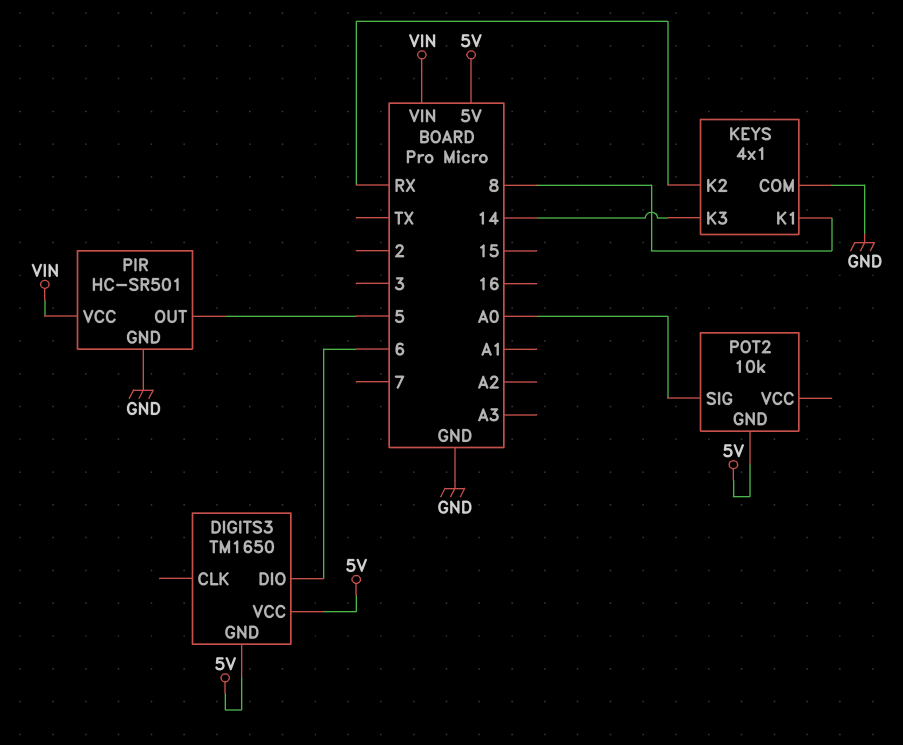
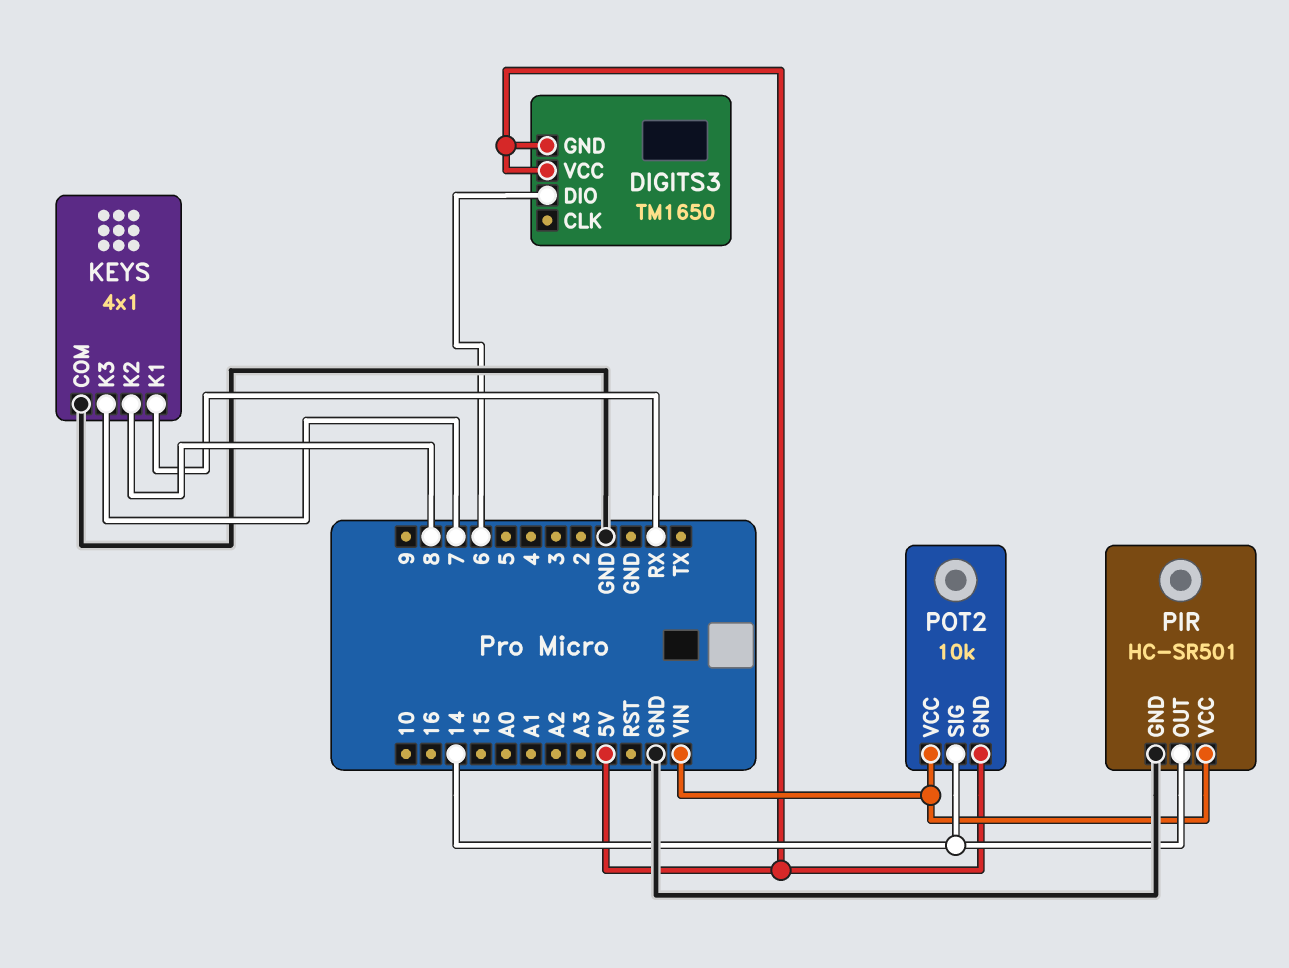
KEYS pin K1: 8 -> RX
KEYS pin K2: RX -> 8
KEYS pin K3: 14 -> 7
PIR pin OUT: 5 -> 14
POT2 pin SIG: A0 -> 14
POT2 pin VCC: none -> VIN

